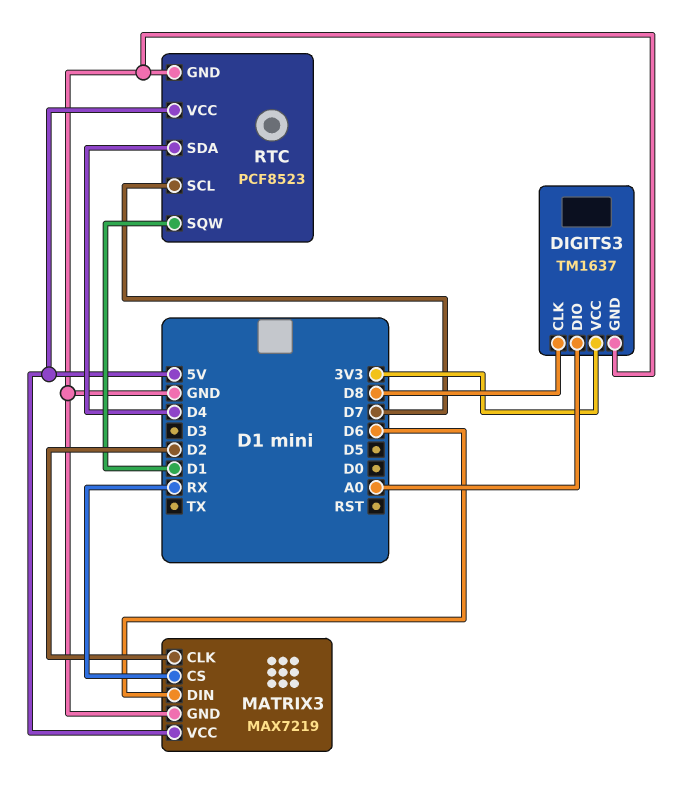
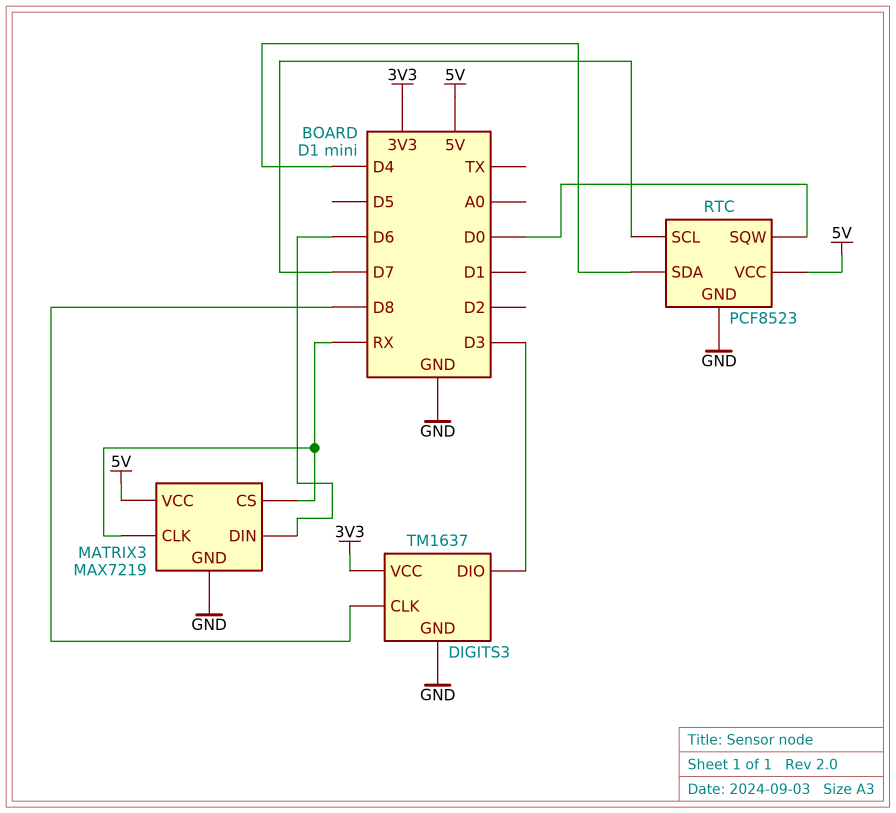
DIGITS3 pin DIO: A0 -> D3
MATRIX3 pin CLK: D2 -> RX
RTC pin SQW: D1 -> D0

